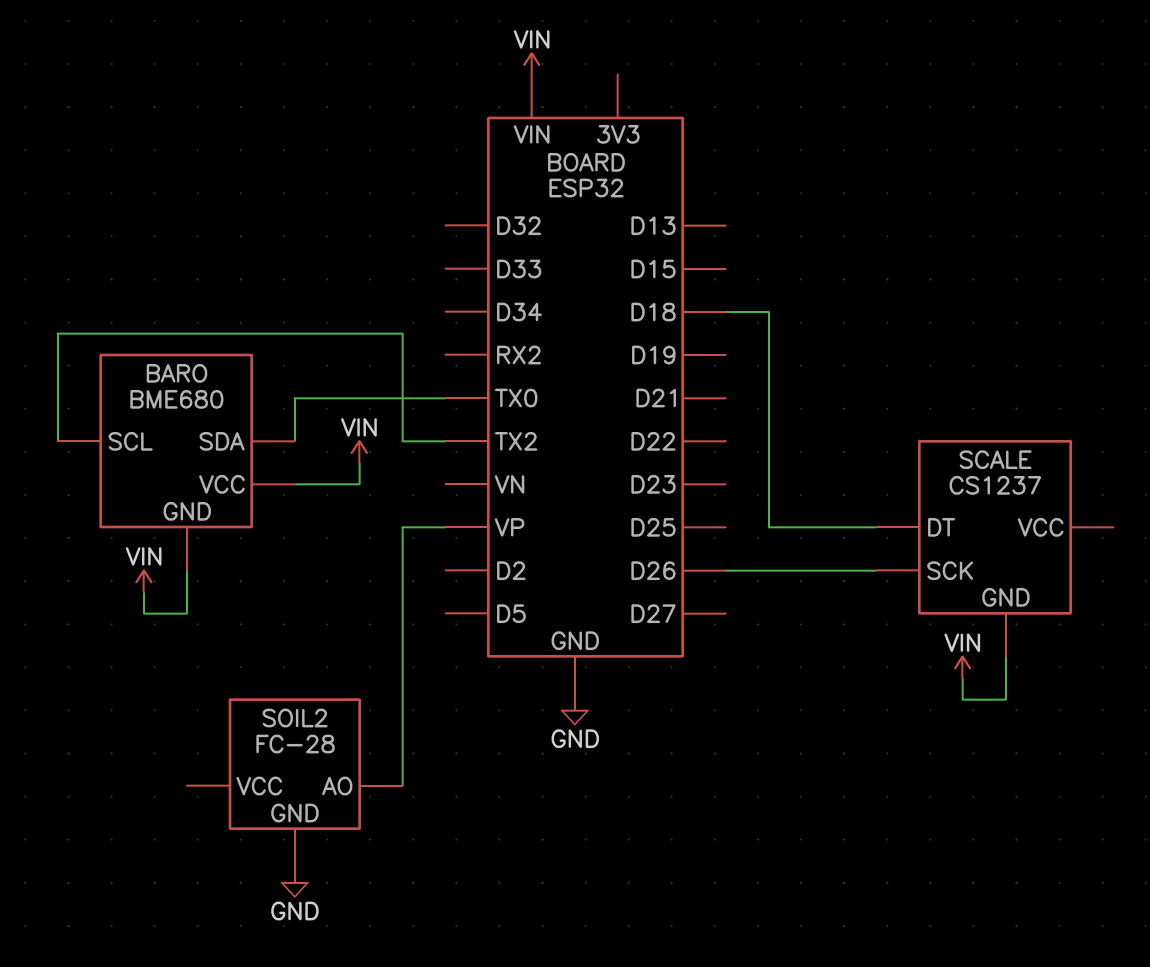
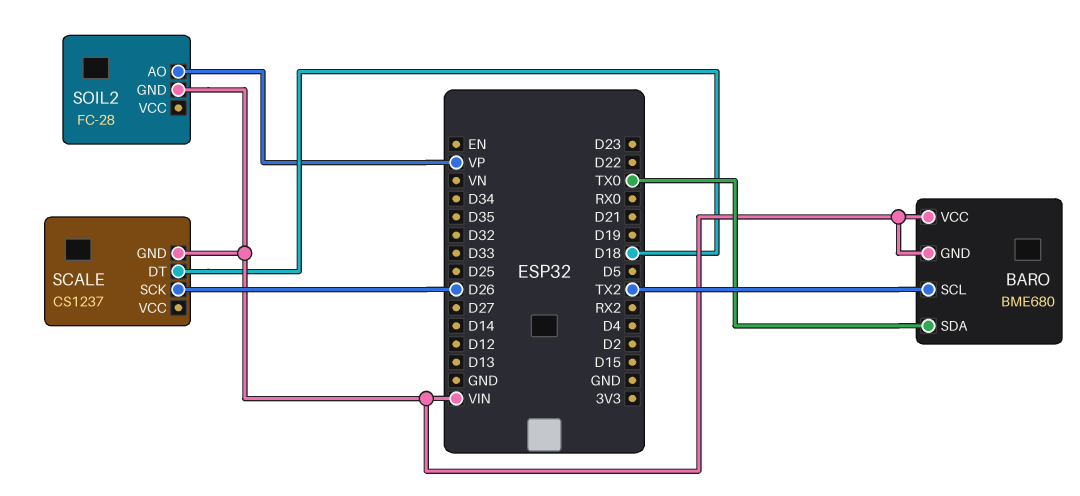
SOIL2 pin GND: GND -> VIN

